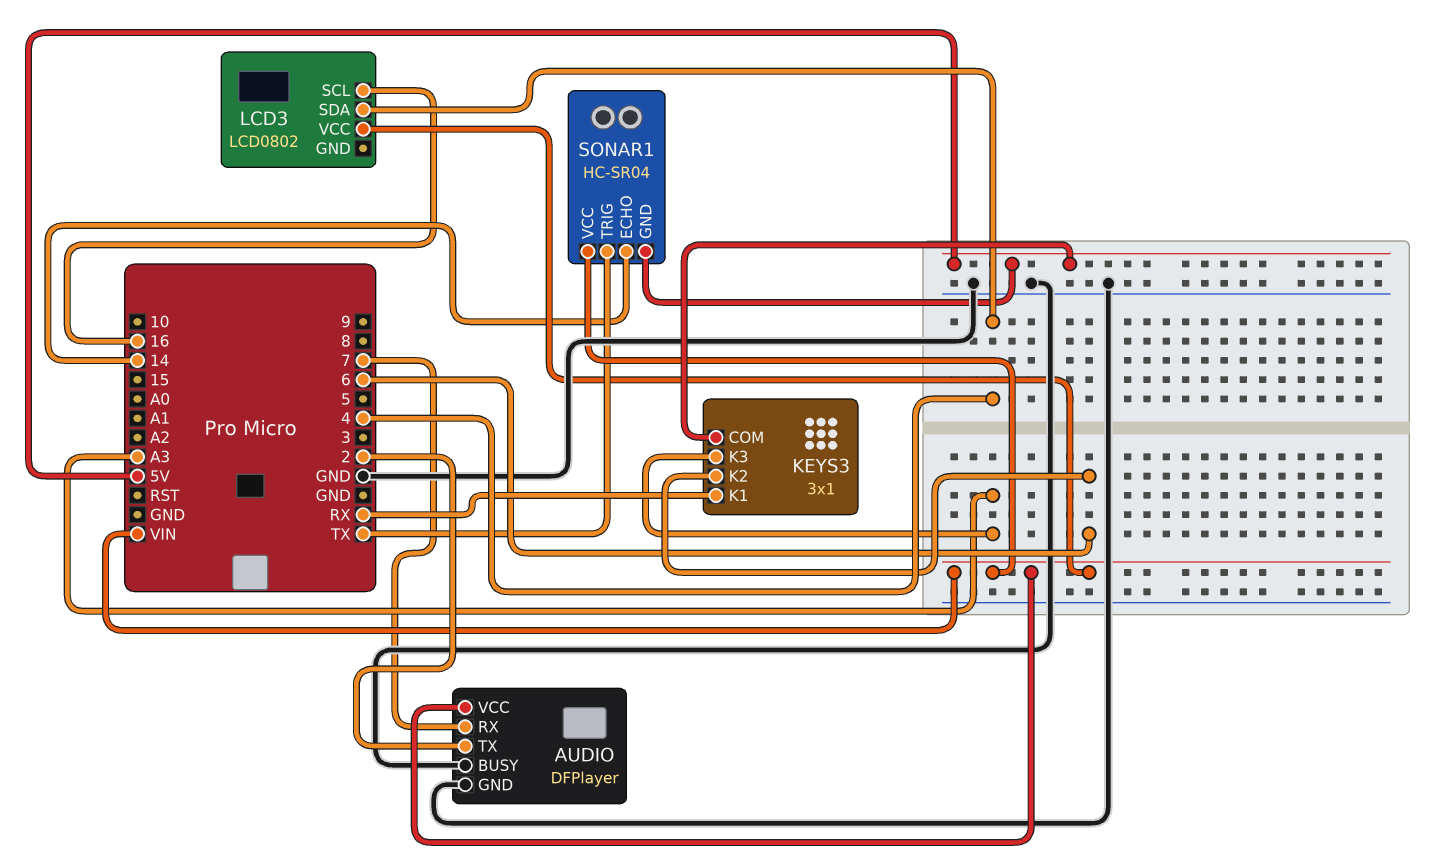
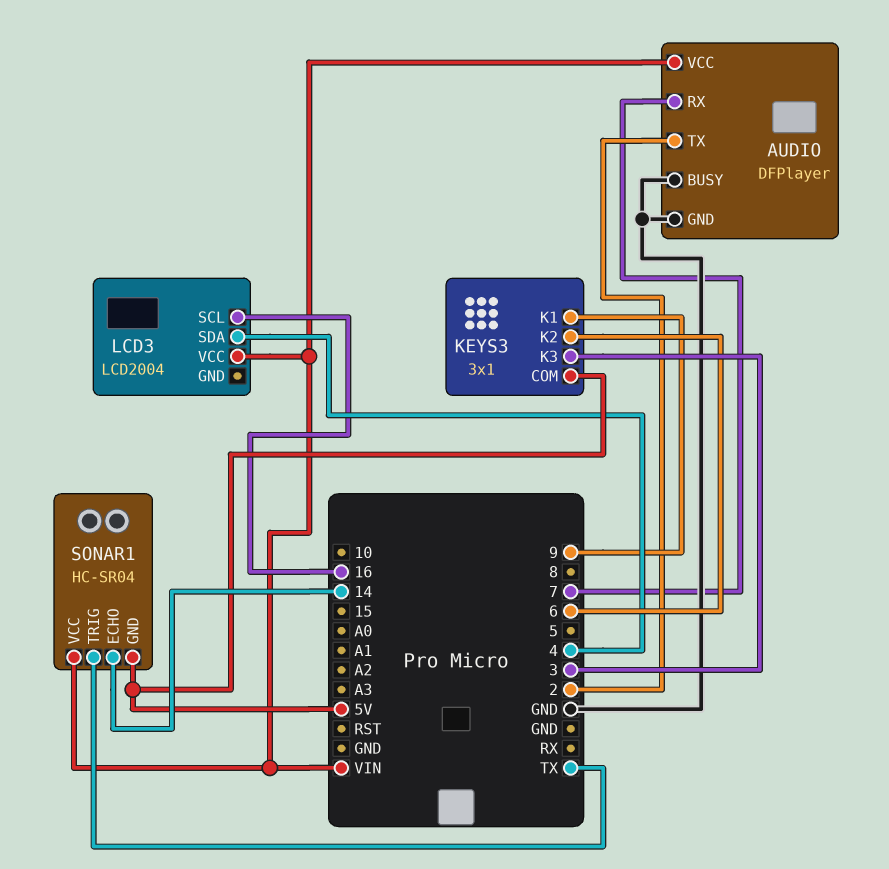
KEYS3 pin K1: RX -> 9
KEYS3 pin K3: A3 -> 3
LCD3: LCD0802 -> LCD2004

